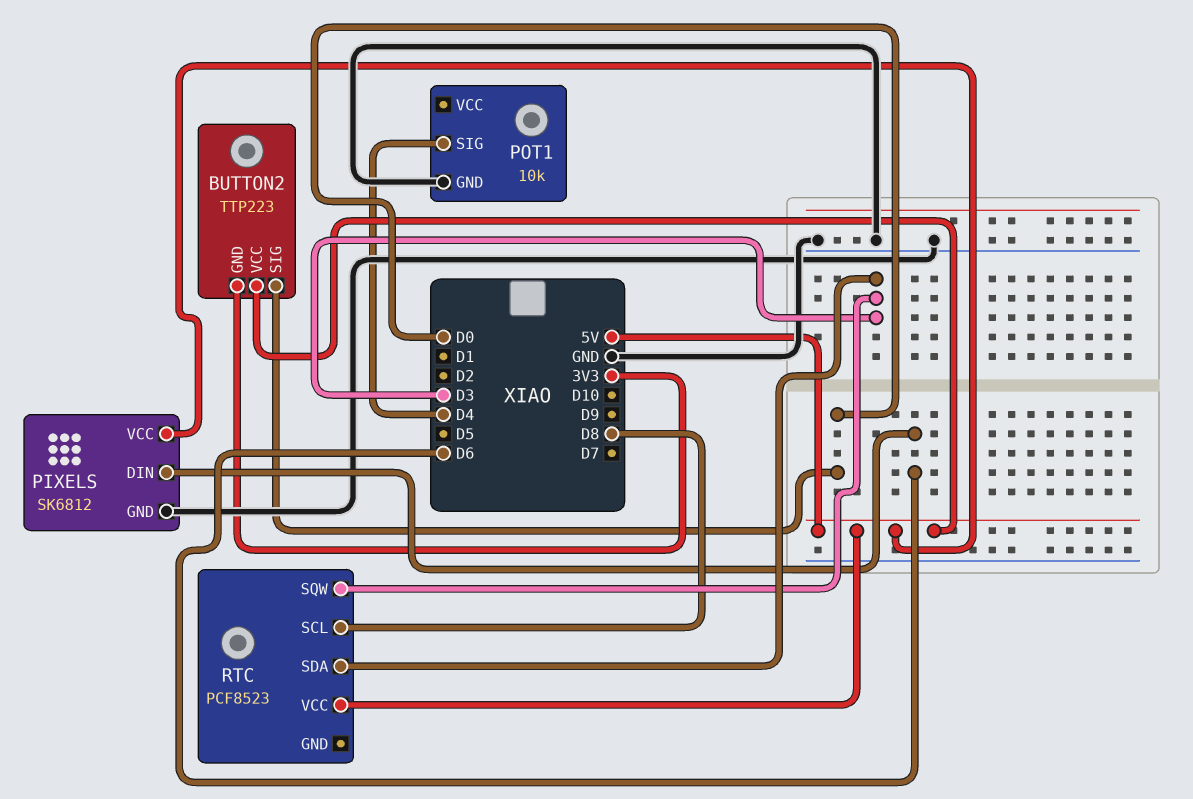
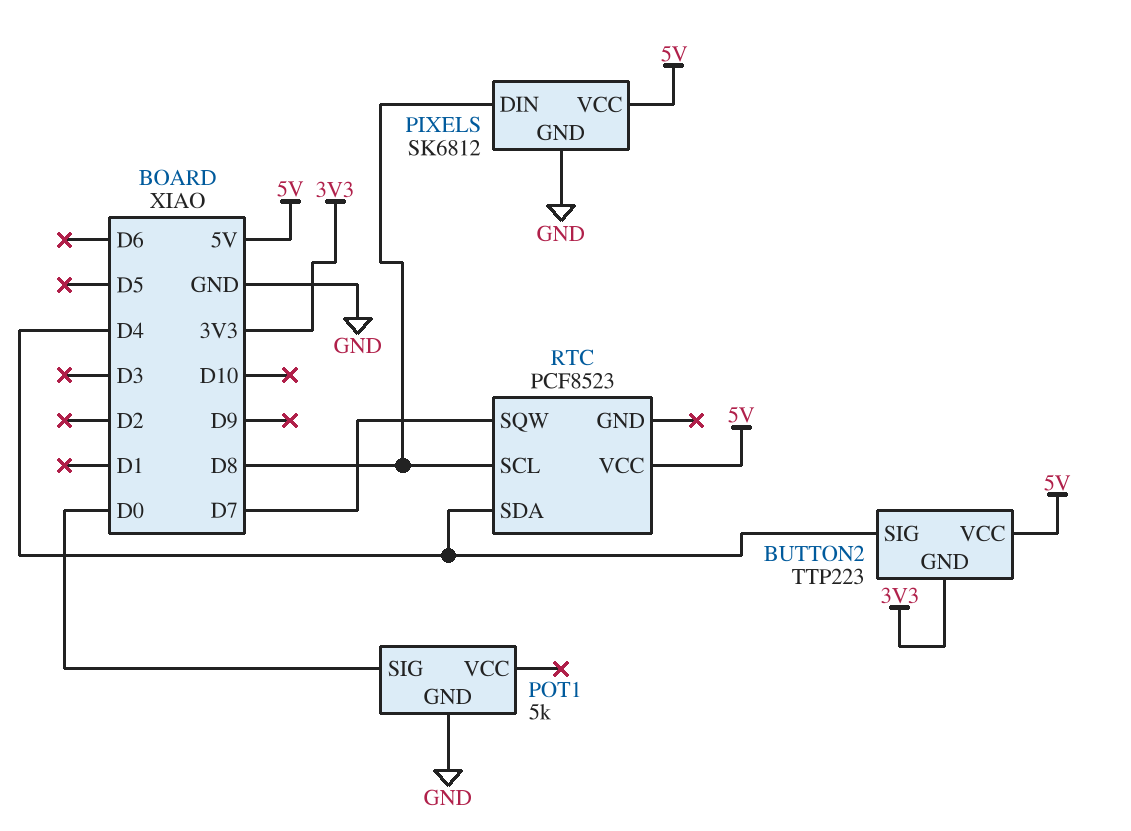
BUTTON2 pin SIG: D0 -> D4
PIXELS pin DIN: D6 -> D8
POT1: 10k -> 5k
POT1 pin SIG: D4 -> D0
RTC pin SDA: D3 -> D4
RTC pin SQW: D3 -> D7

